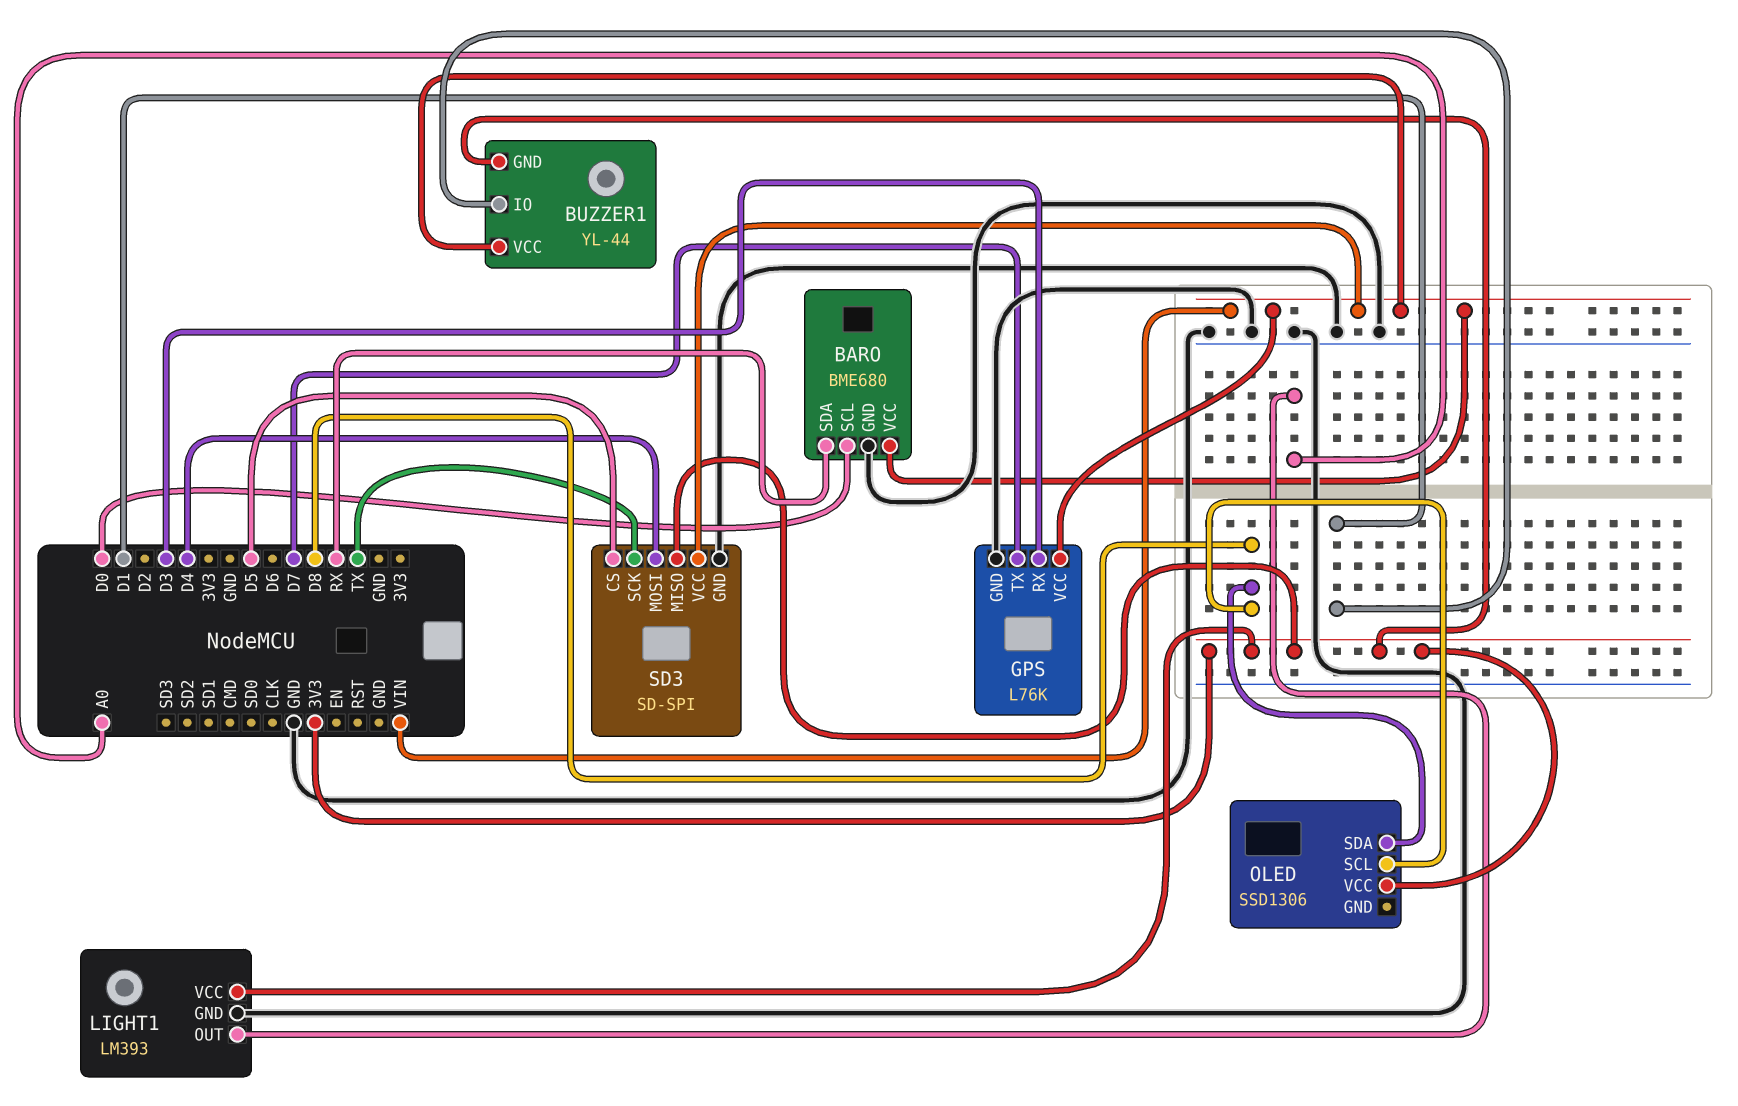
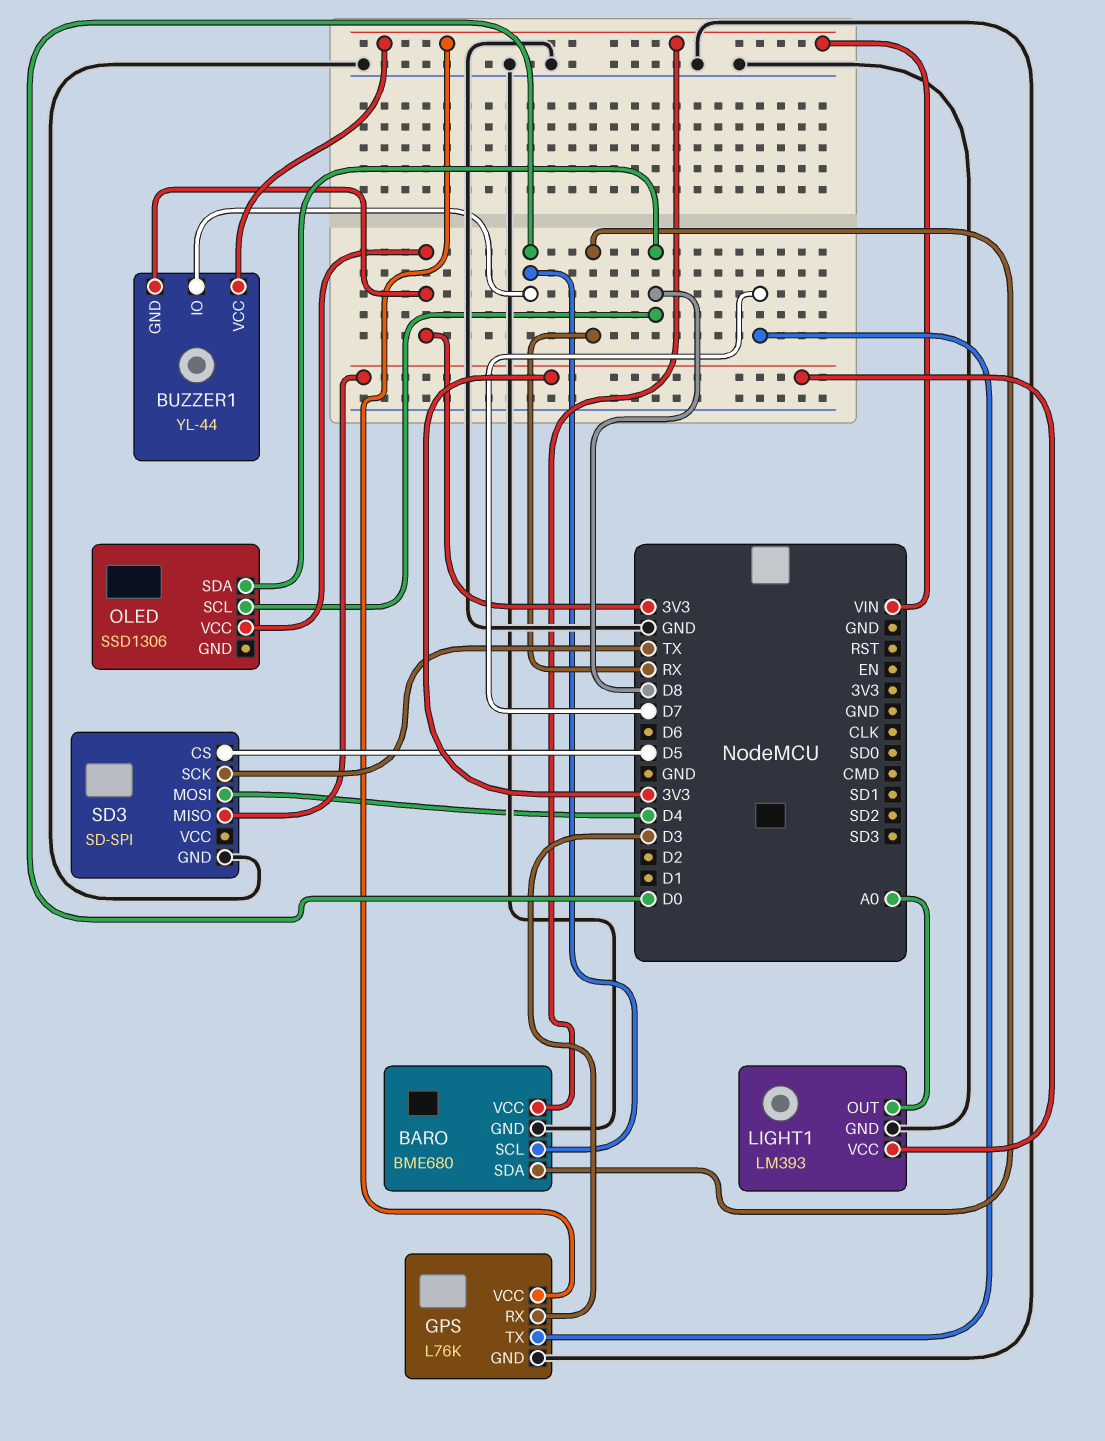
BUZZER1 pin IO: D1 -> D0
SD3 pin VCC: VIN -> none

